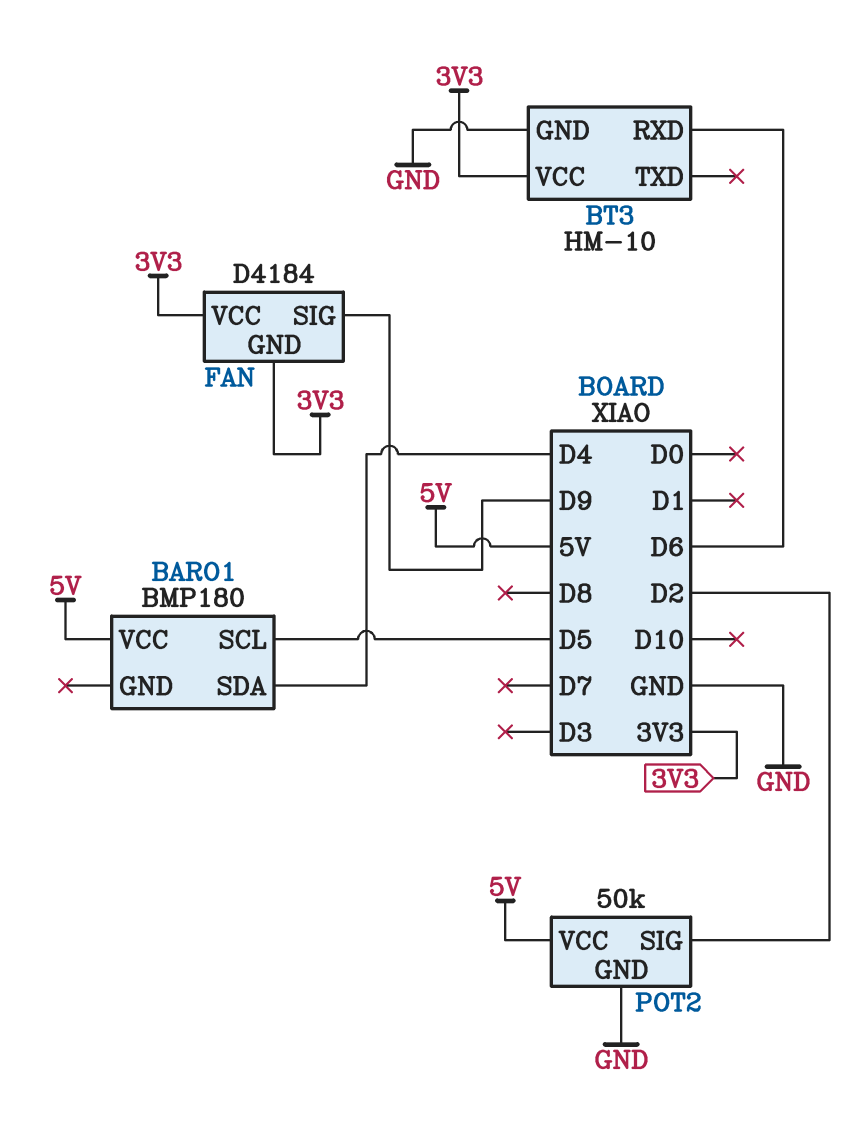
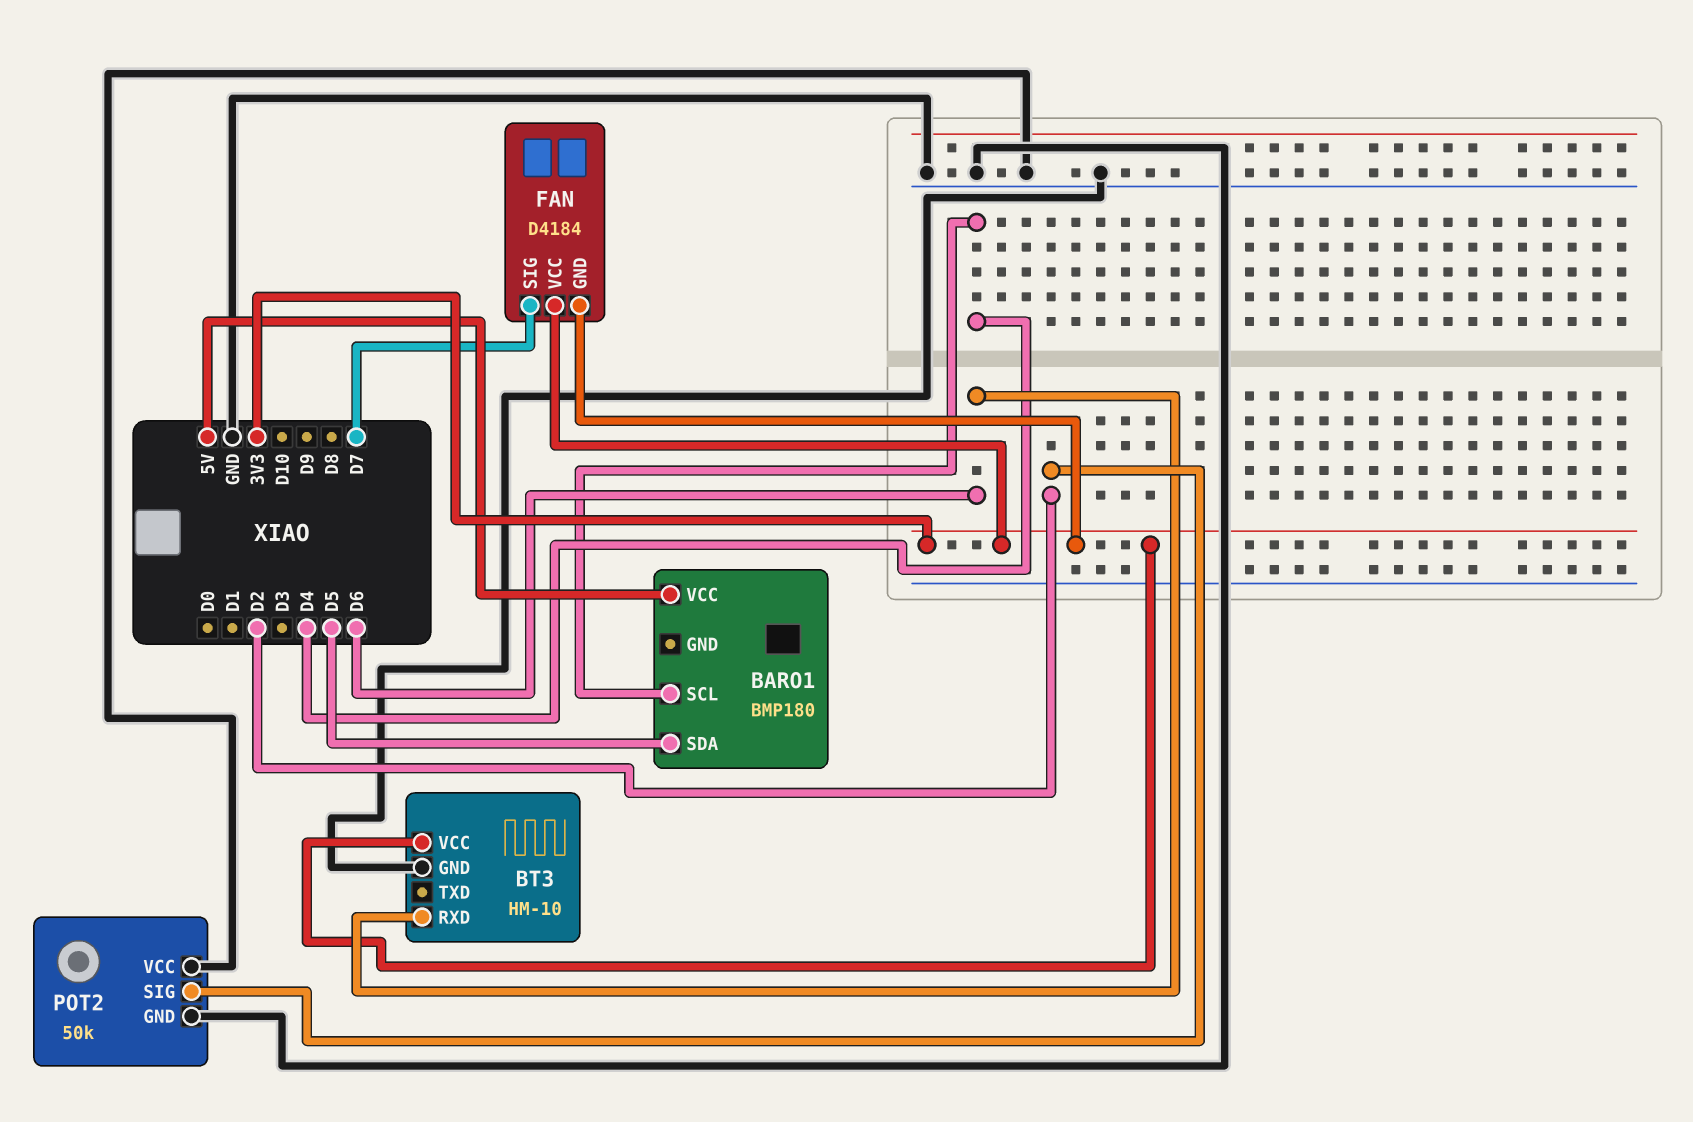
BARO1 pin SCL: D5 -> D4
BARO1 pin SDA: D4 -> D5
FAN pin SIG: D9 -> D7
POT2 pin VCC: 5V -> GND

